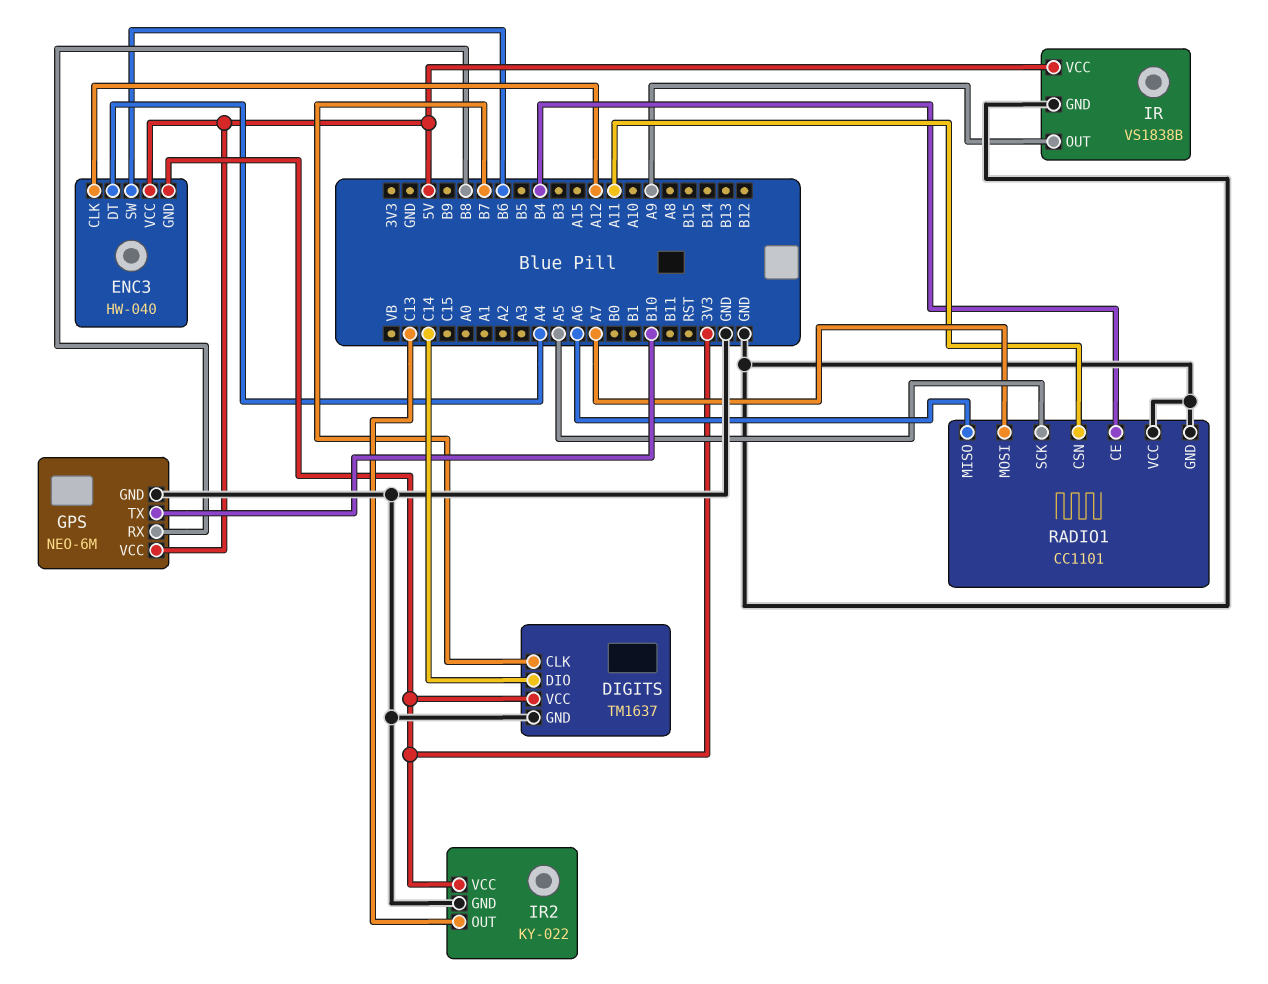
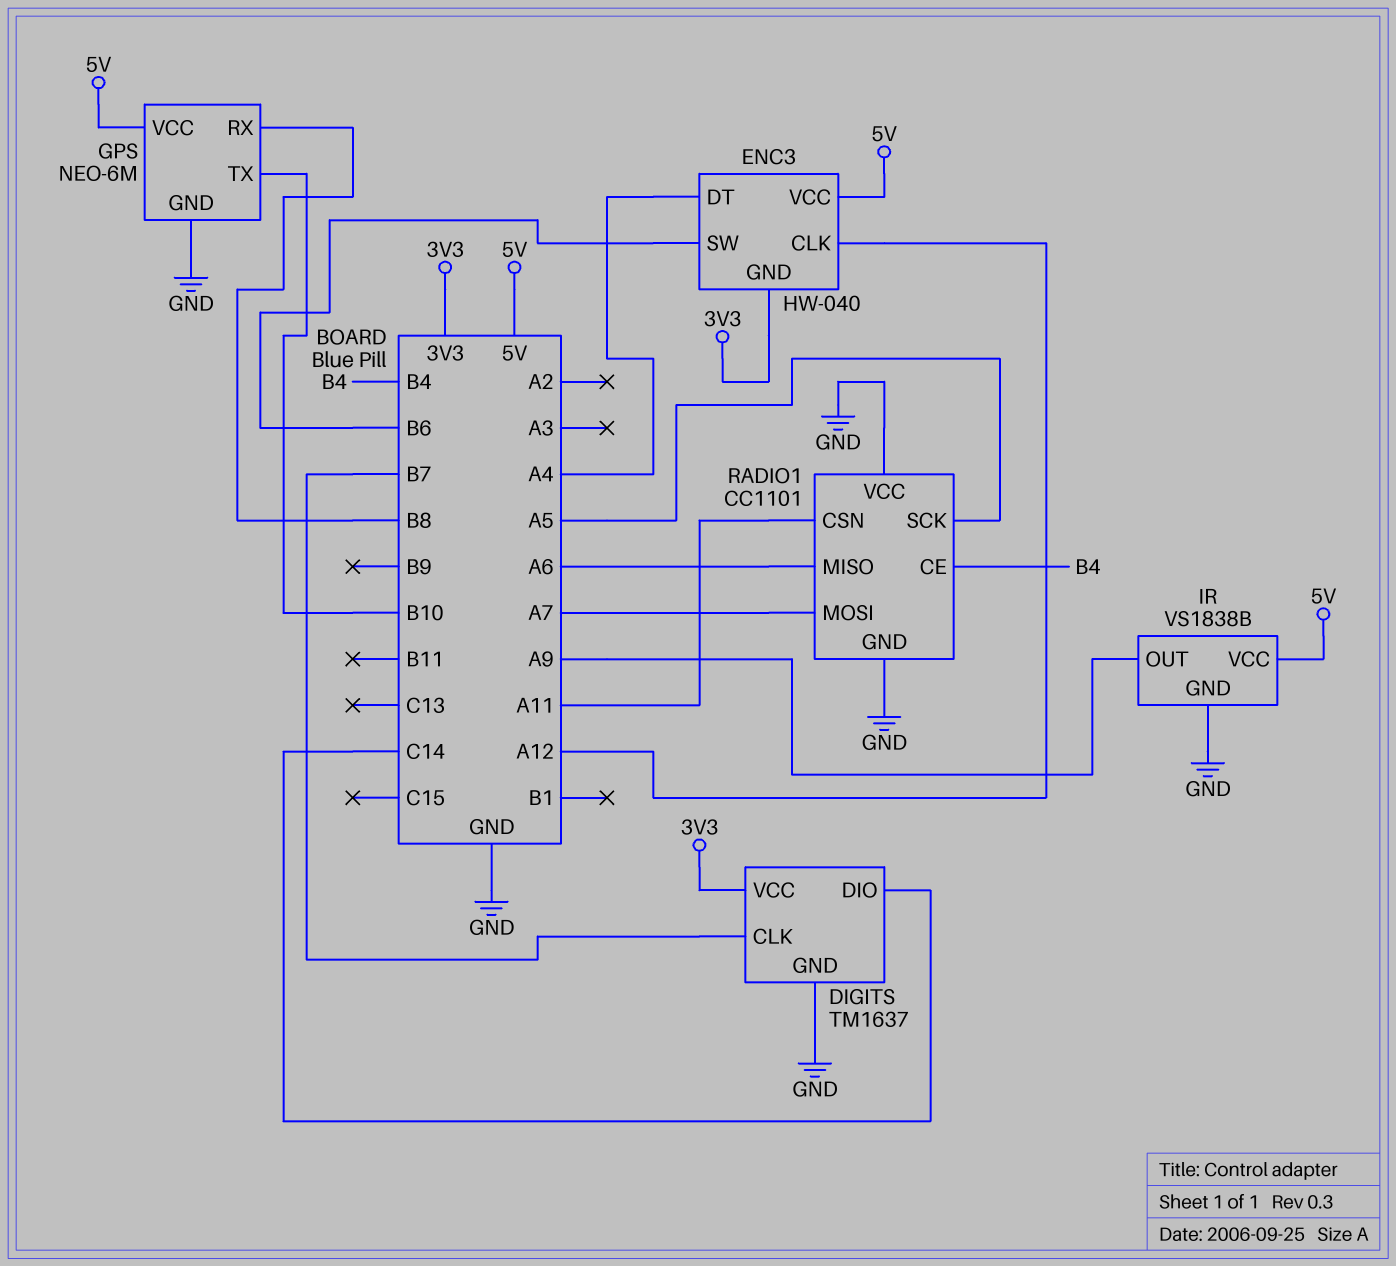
IR2: KY-022 -> none
IR2 pin GND: GND -> none
IR2 pin OUT: C13 -> none
IR2 pin VCC: 3V3 -> none

